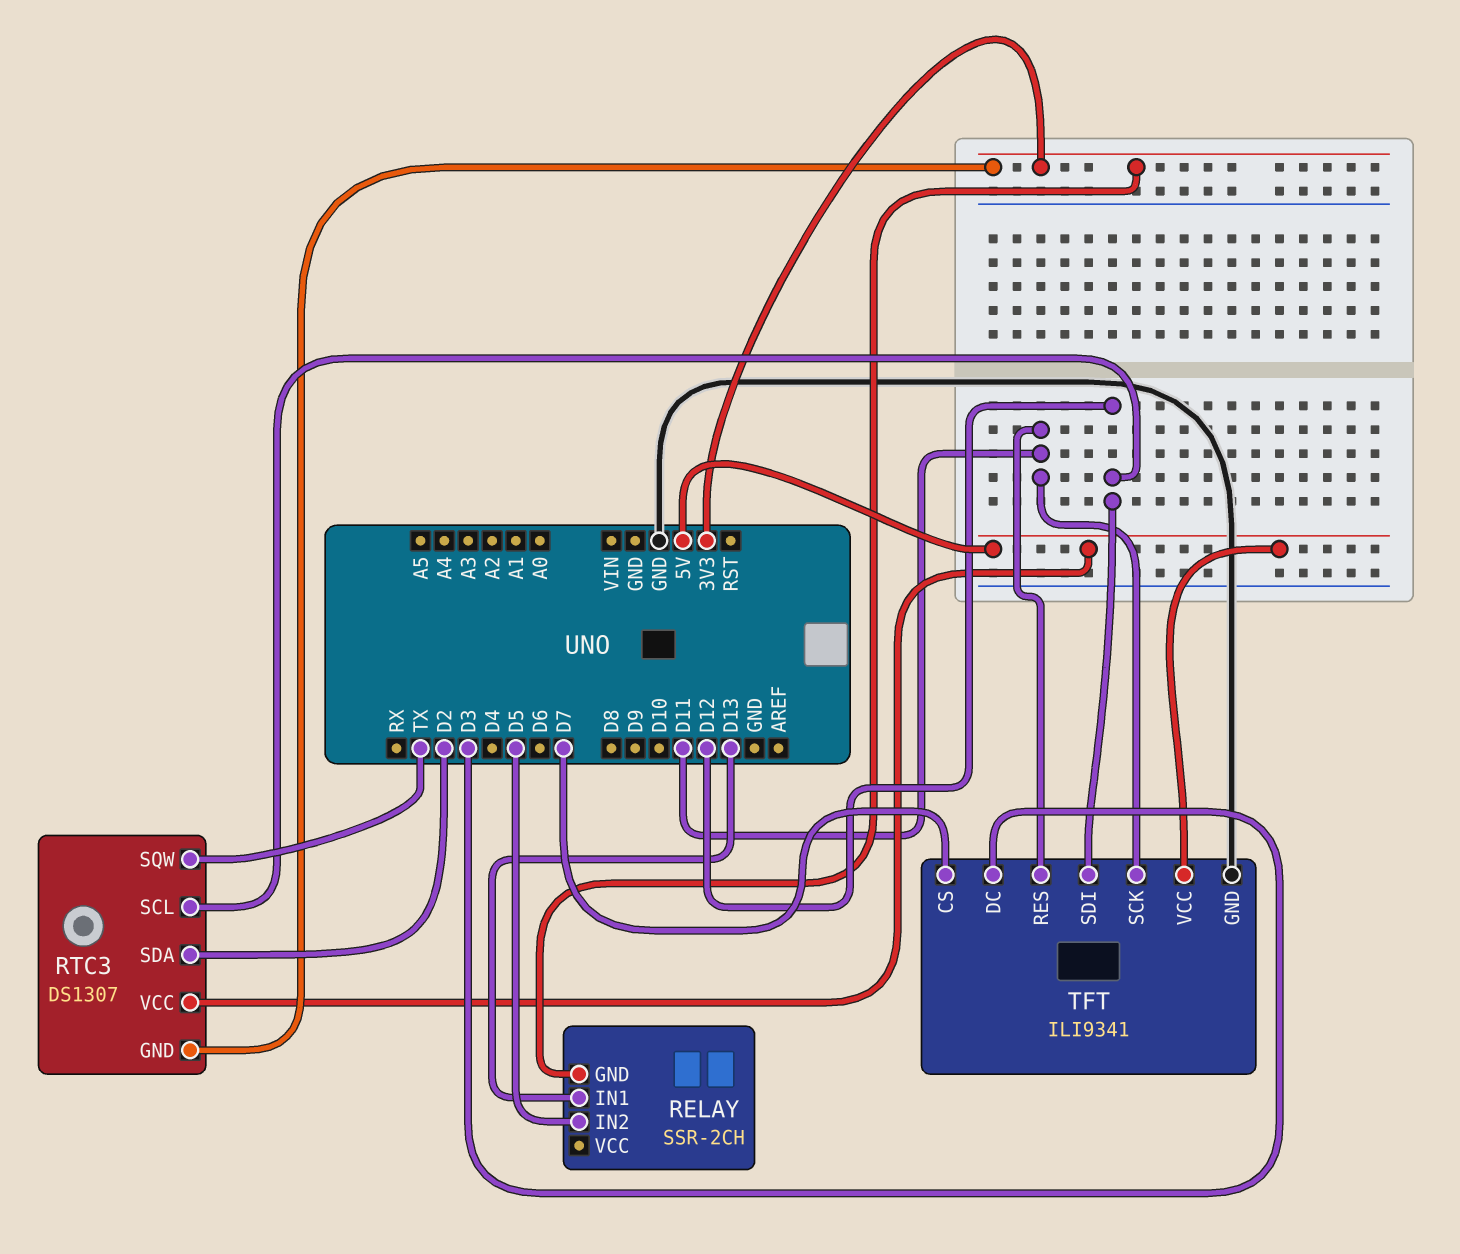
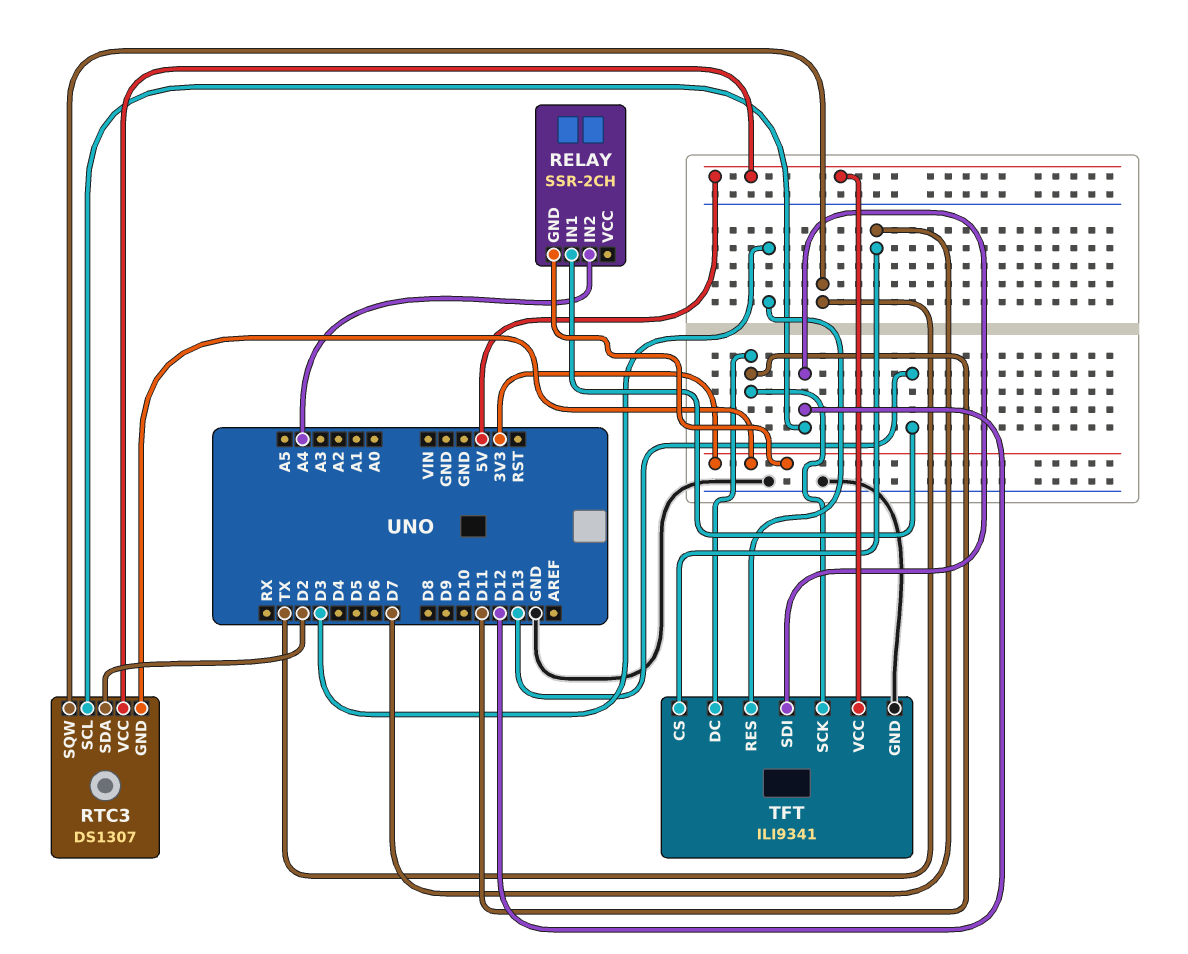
RELAY pin IN2: D5 -> A4
TFT pin DC: D3 -> D11
TFT pin RES: D11 -> D3

